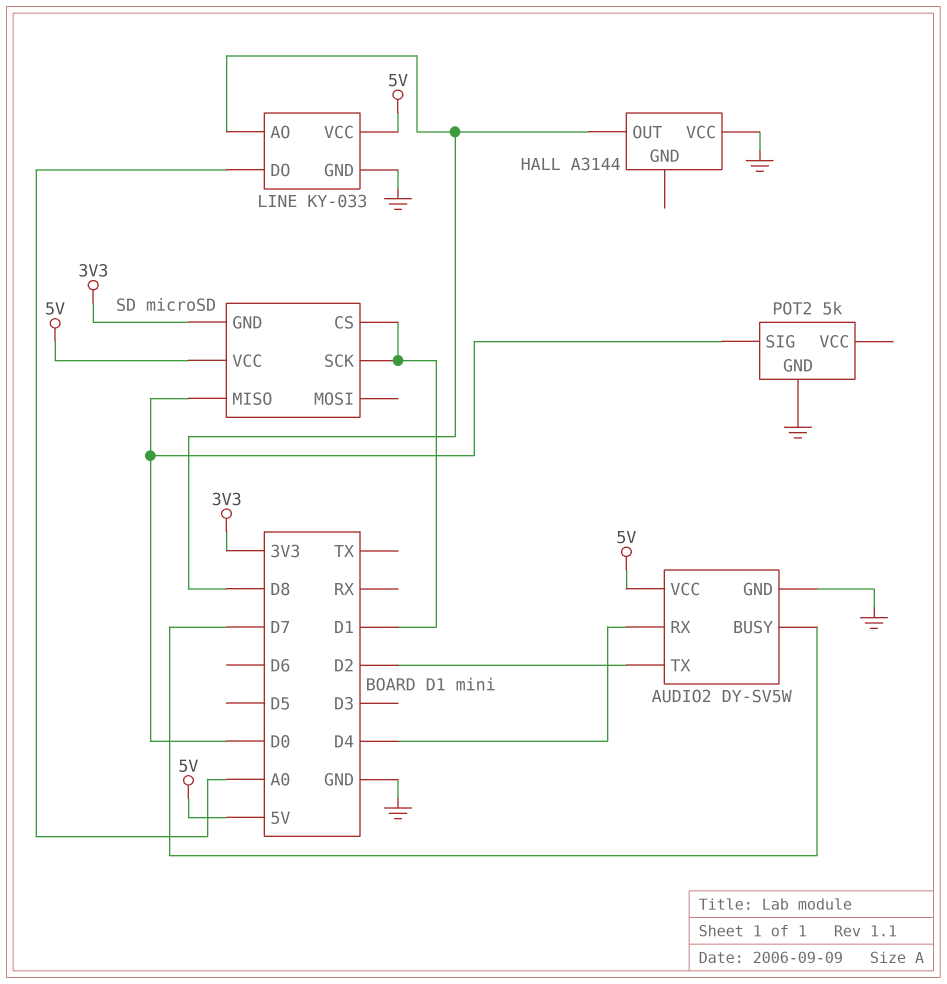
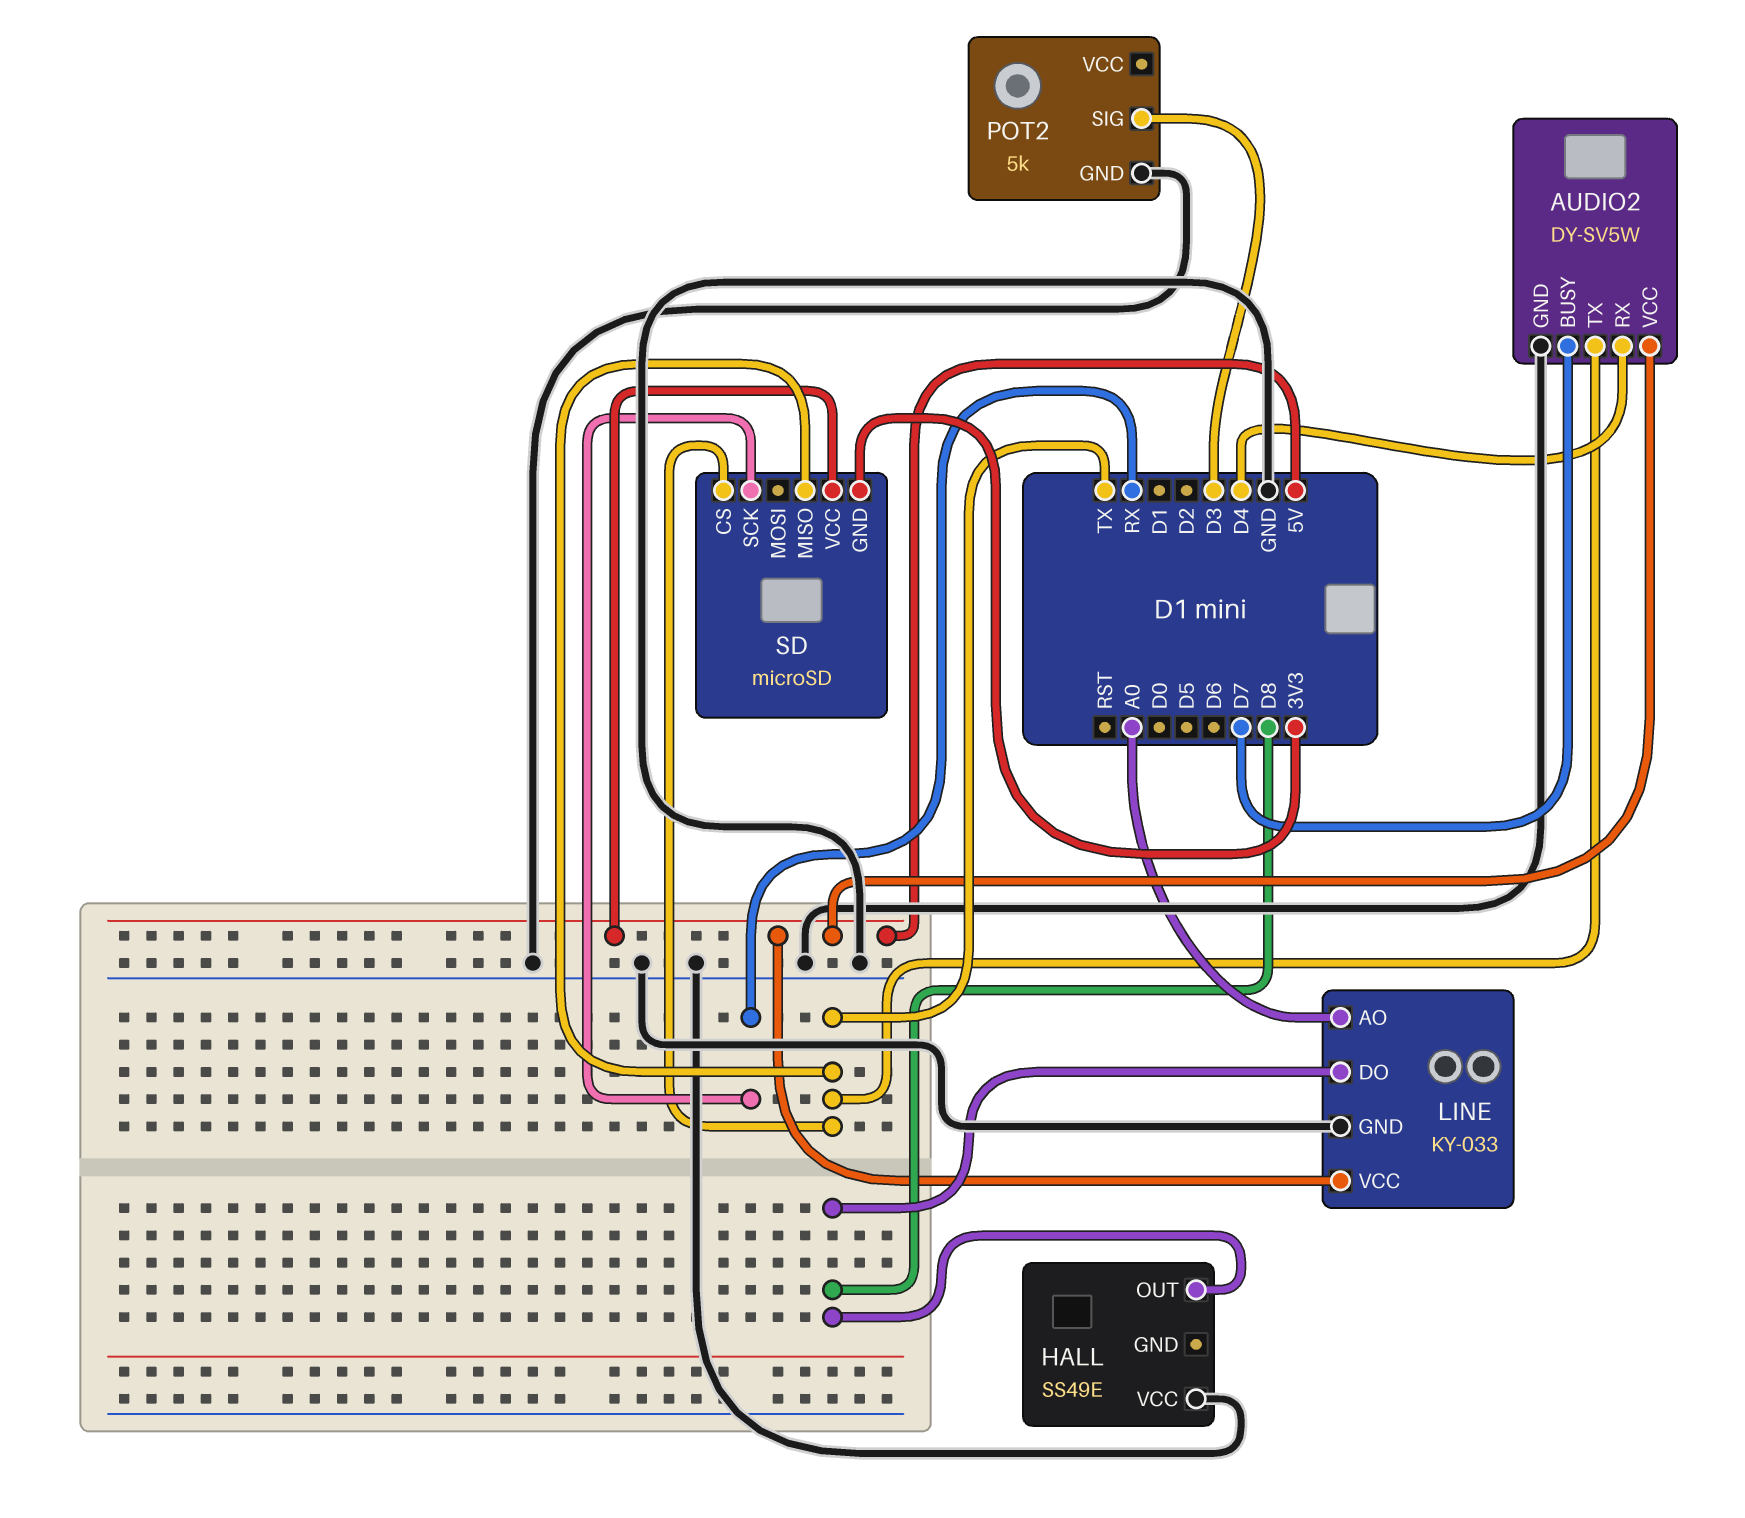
AUDIO2 pin TX: D2 -> TX
HALL: A3144 -> SS49E
LINE pin AO: D8 -> A0
LINE pin DO: A0 -> D8
POT2 pin SIG: D0 -> D3
SD pin CS: D1 -> TX
SD pin MISO: D0 -> TX
SD pin SCK: D1 -> RX

